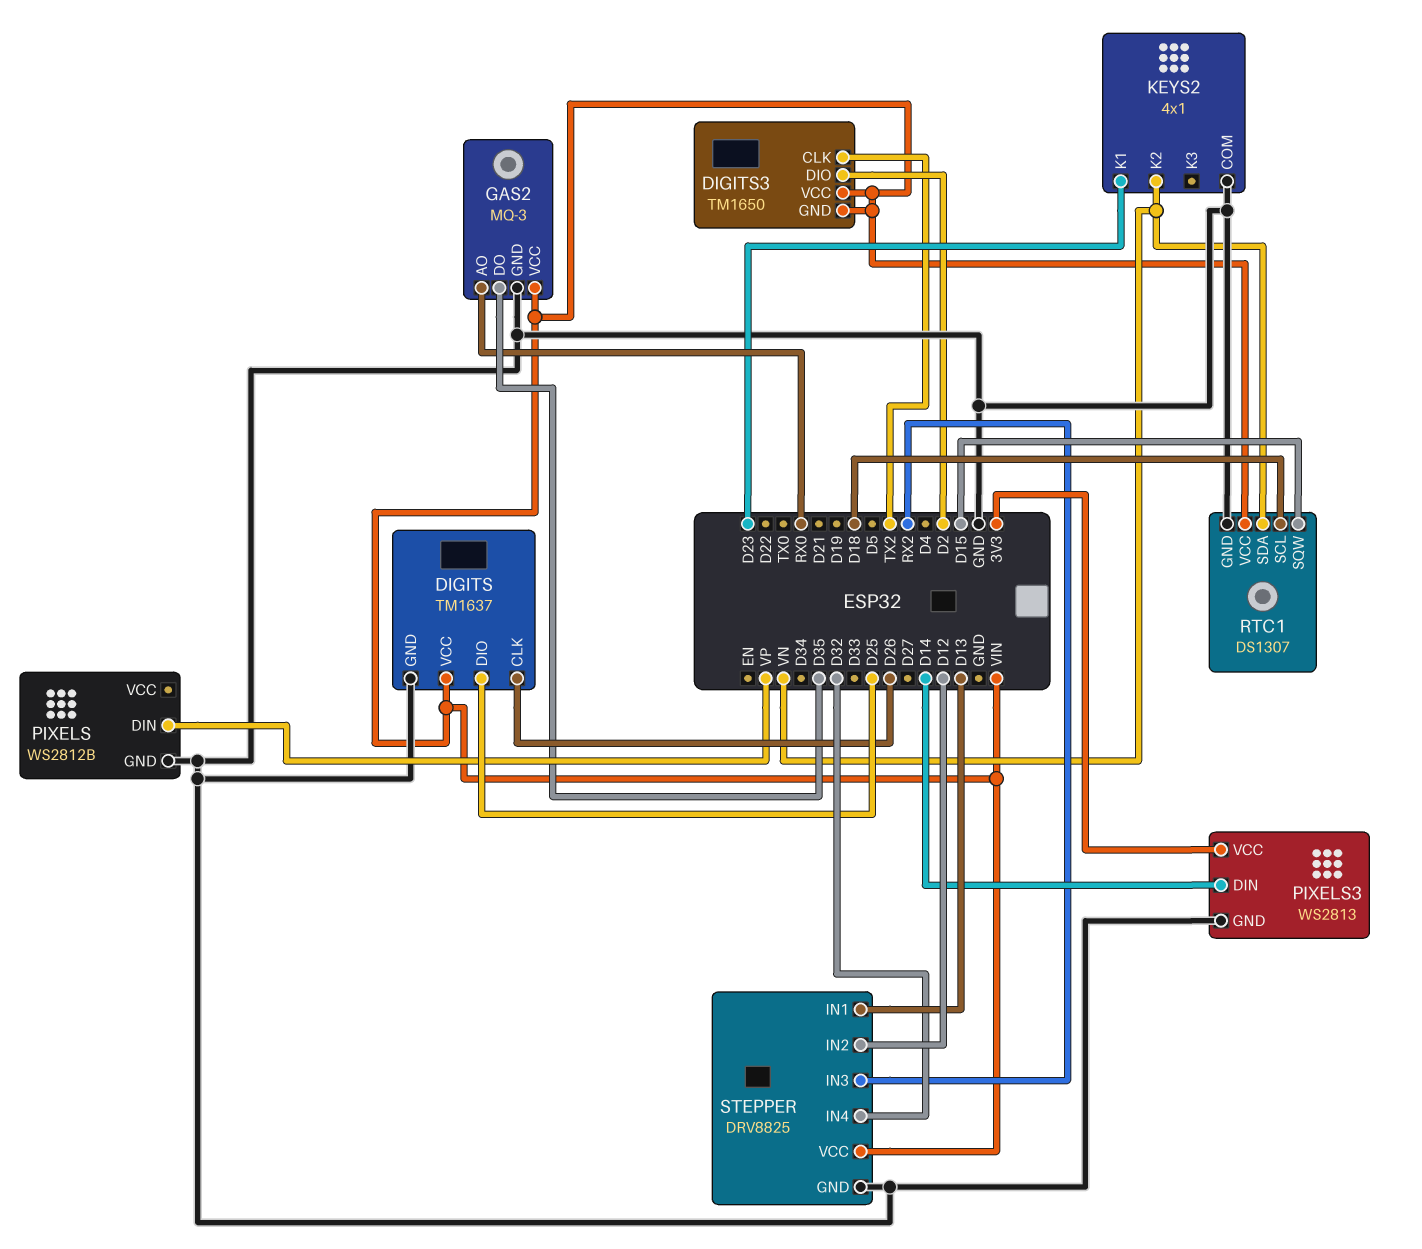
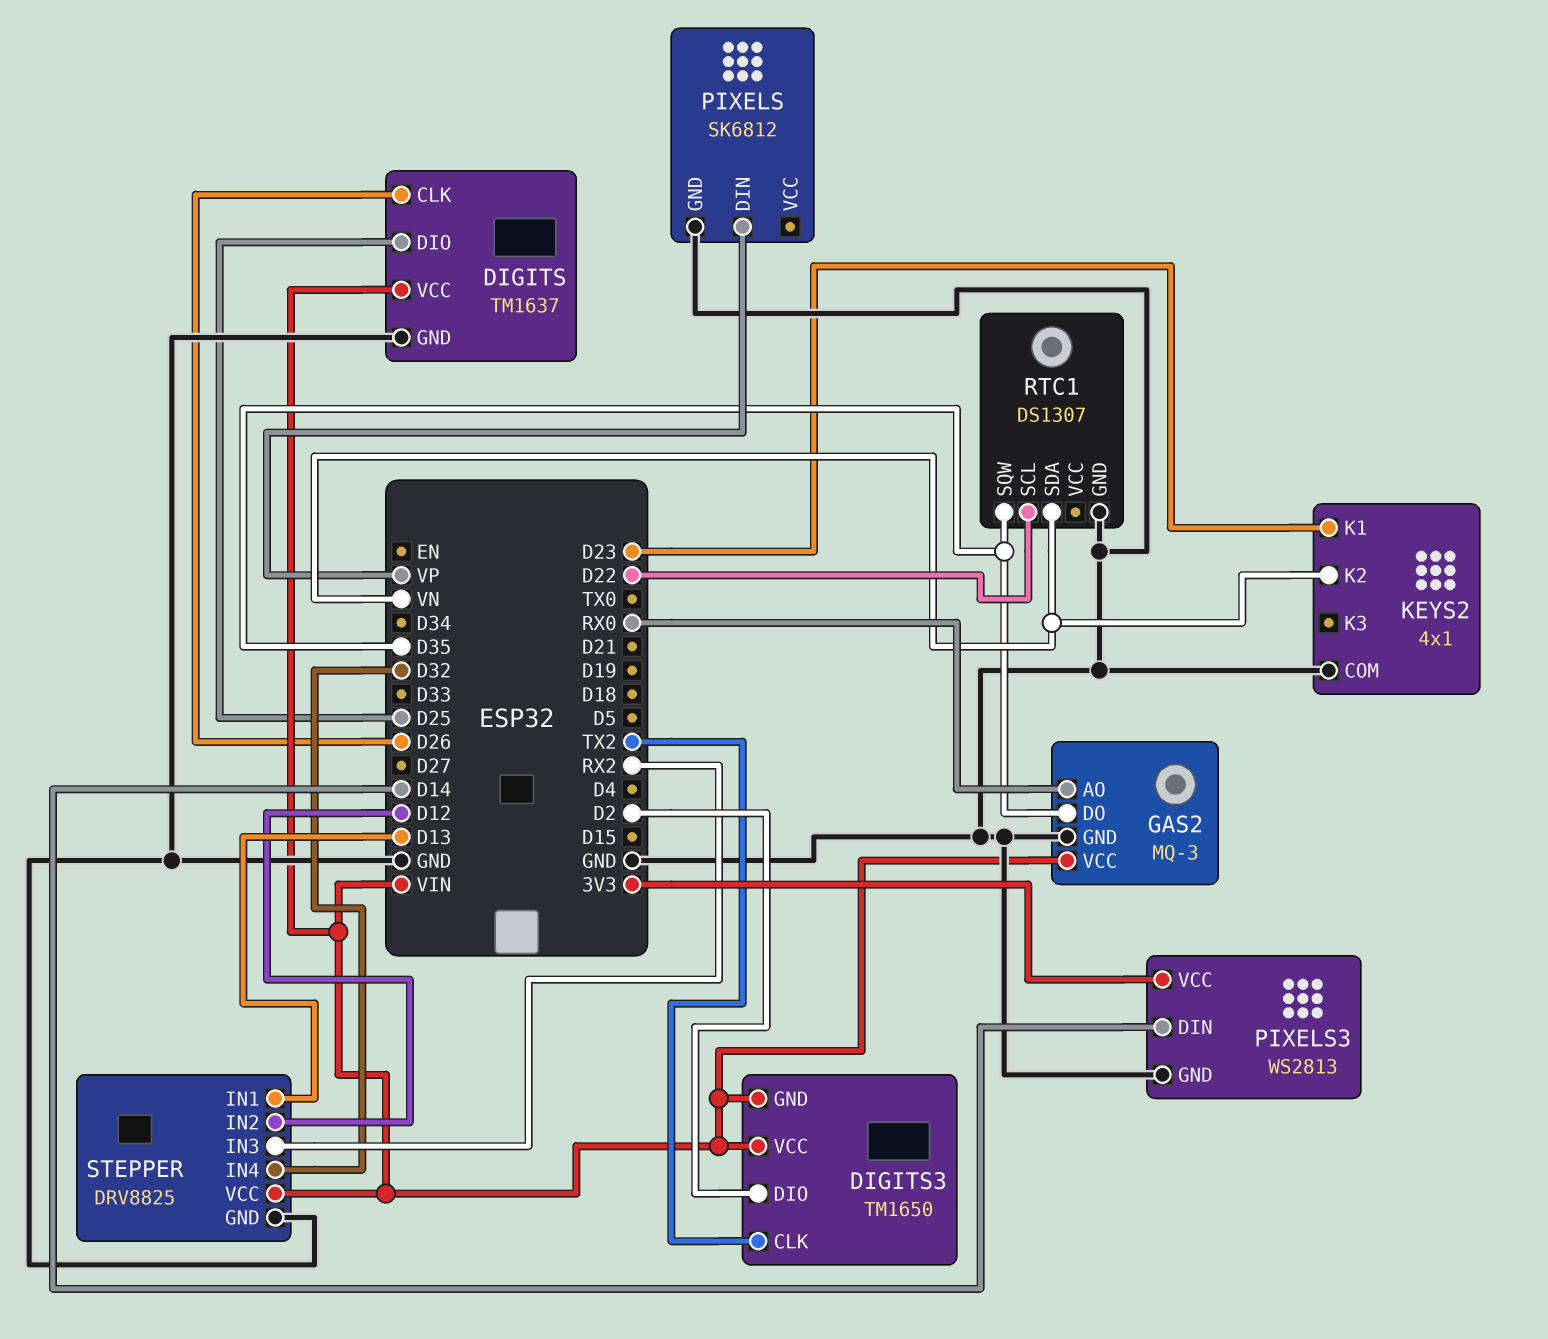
PIXELS: WS2812B -> SK6812
RTC1 pin SCL: D18 -> D22
RTC1 pin SQW: D15 -> D35
RTC1 pin VCC: VIN -> none

